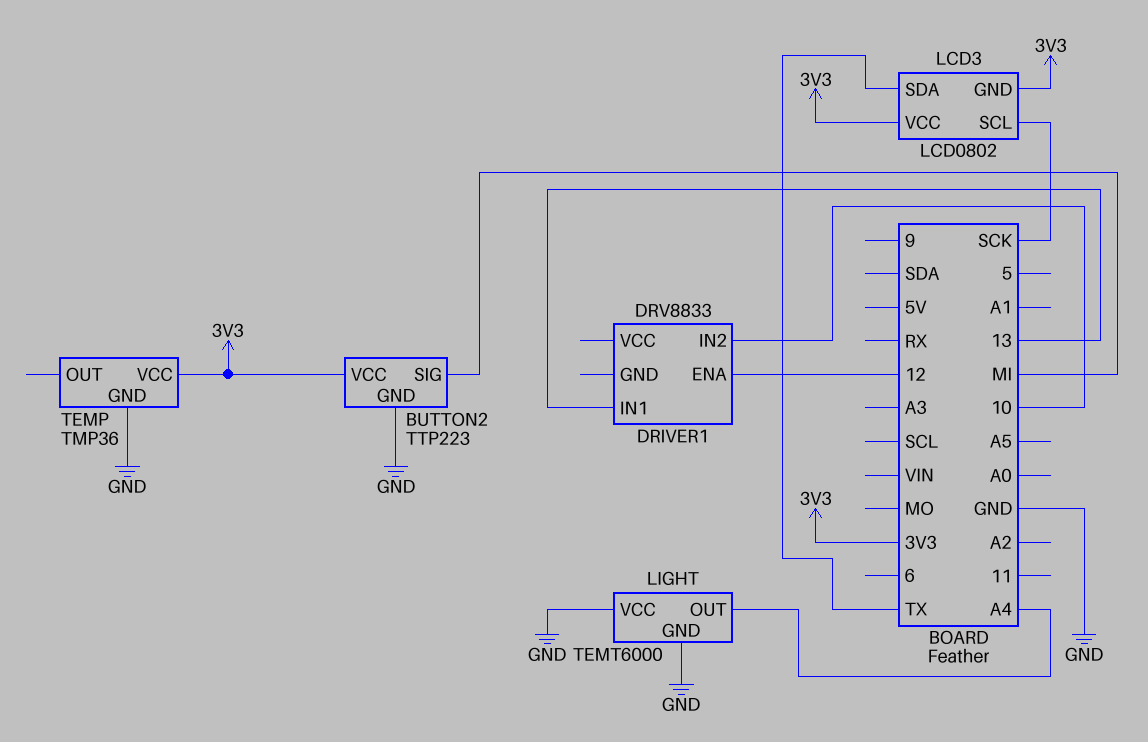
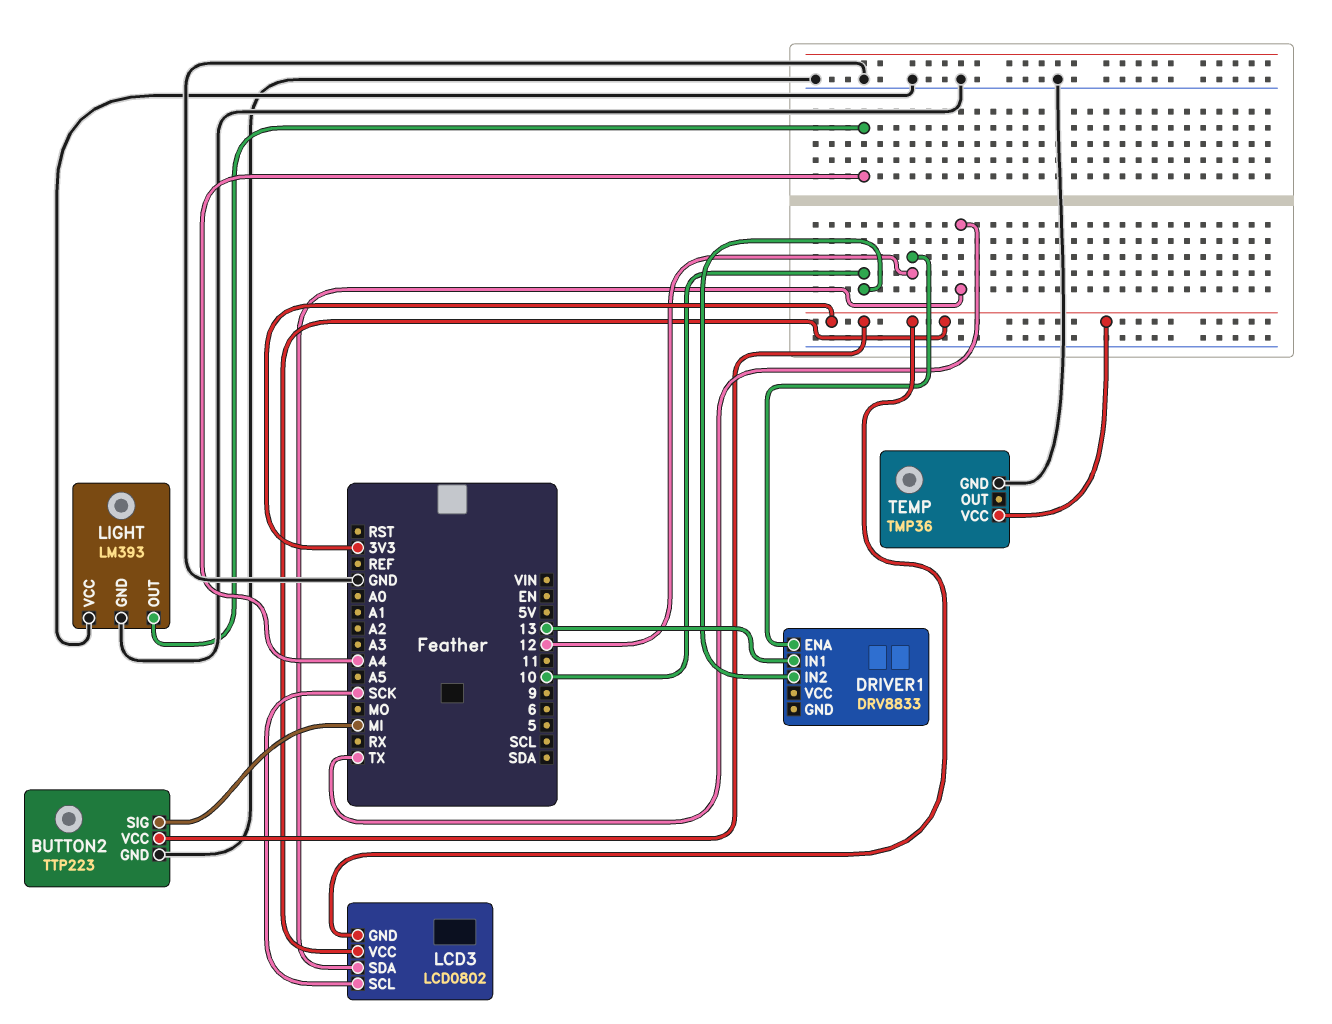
LIGHT: TEMT6000 -> LM393

